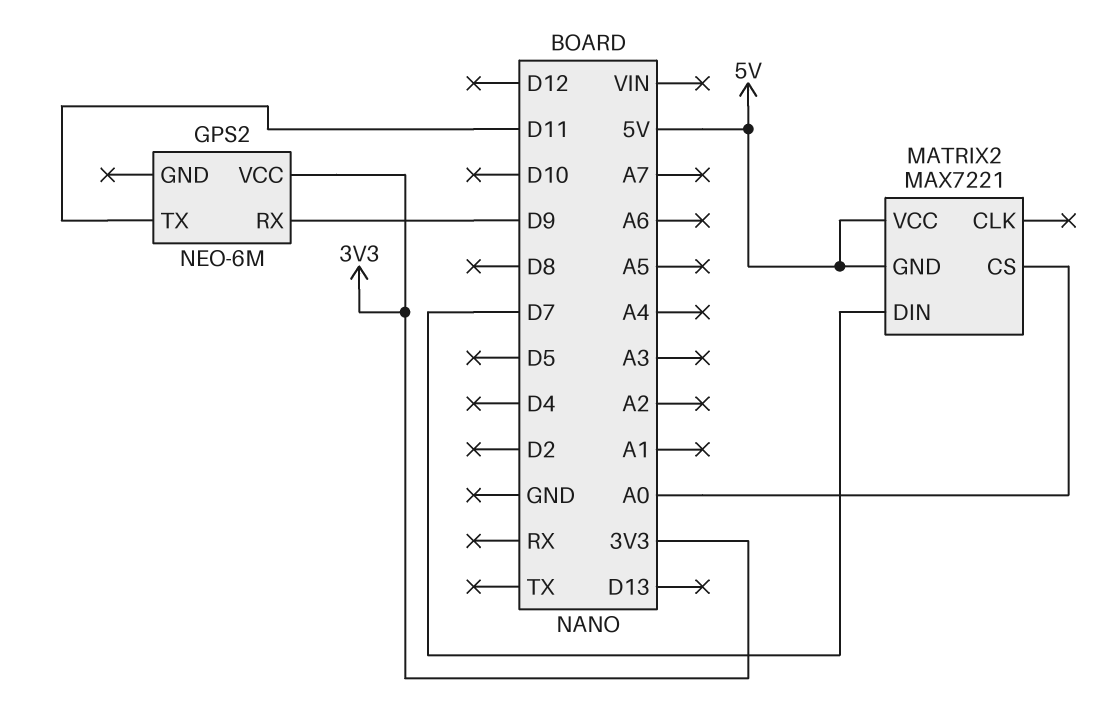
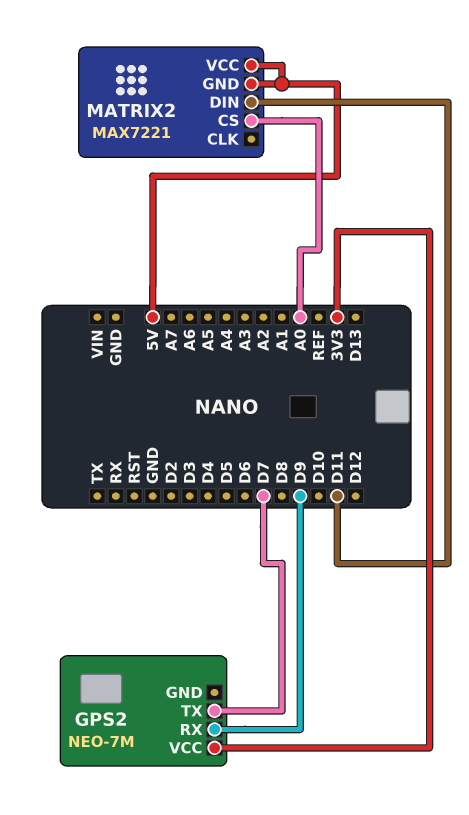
GPS2: NEO-6M -> NEO-7M
GPS2 pin TX: D11 -> D7
MATRIX2 pin DIN: D7 -> D11

